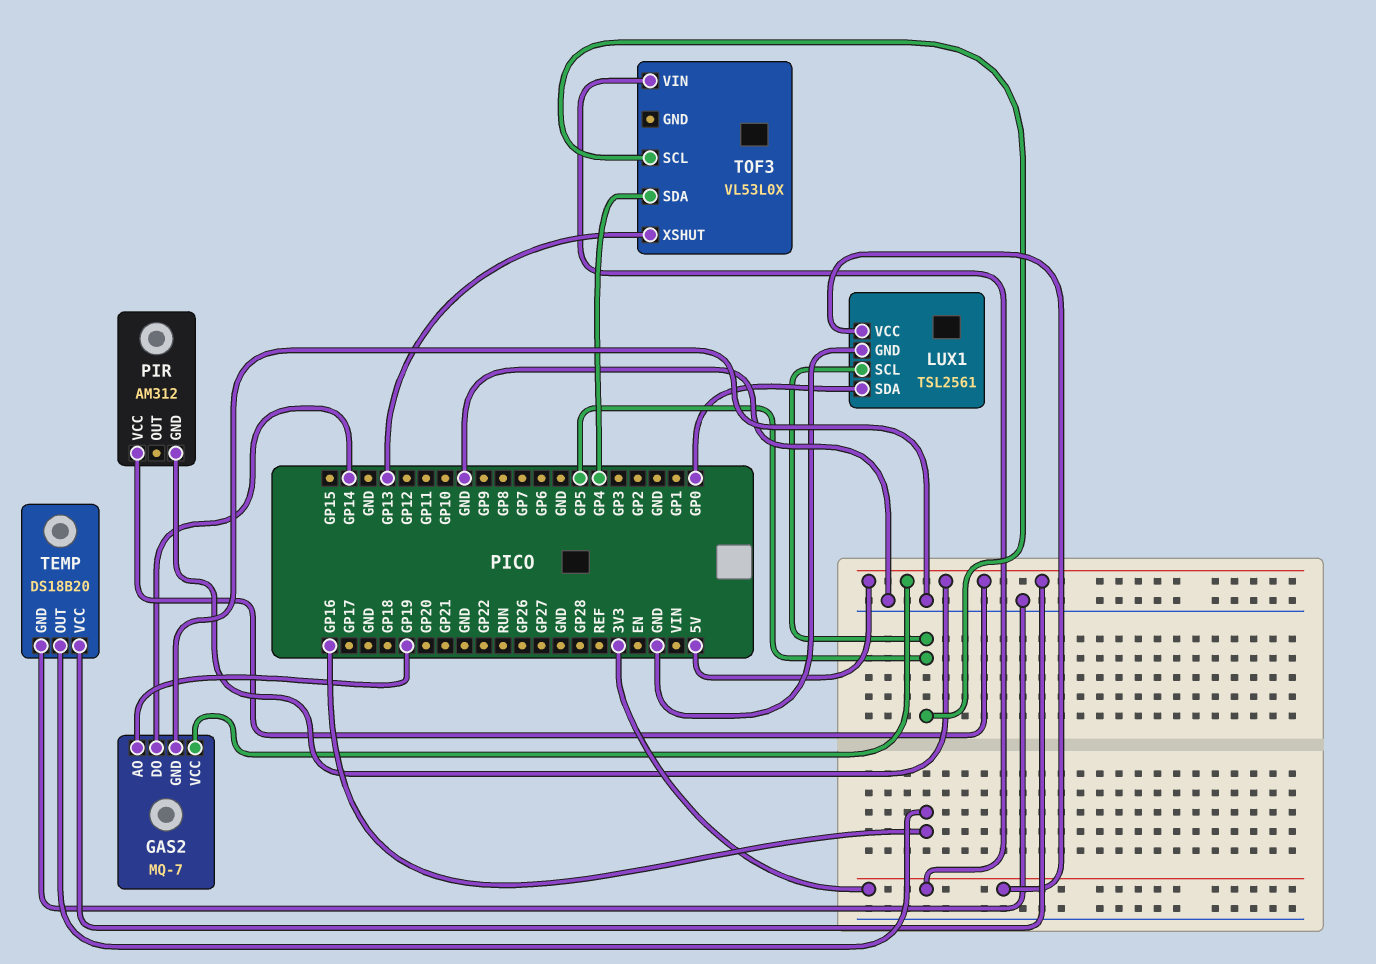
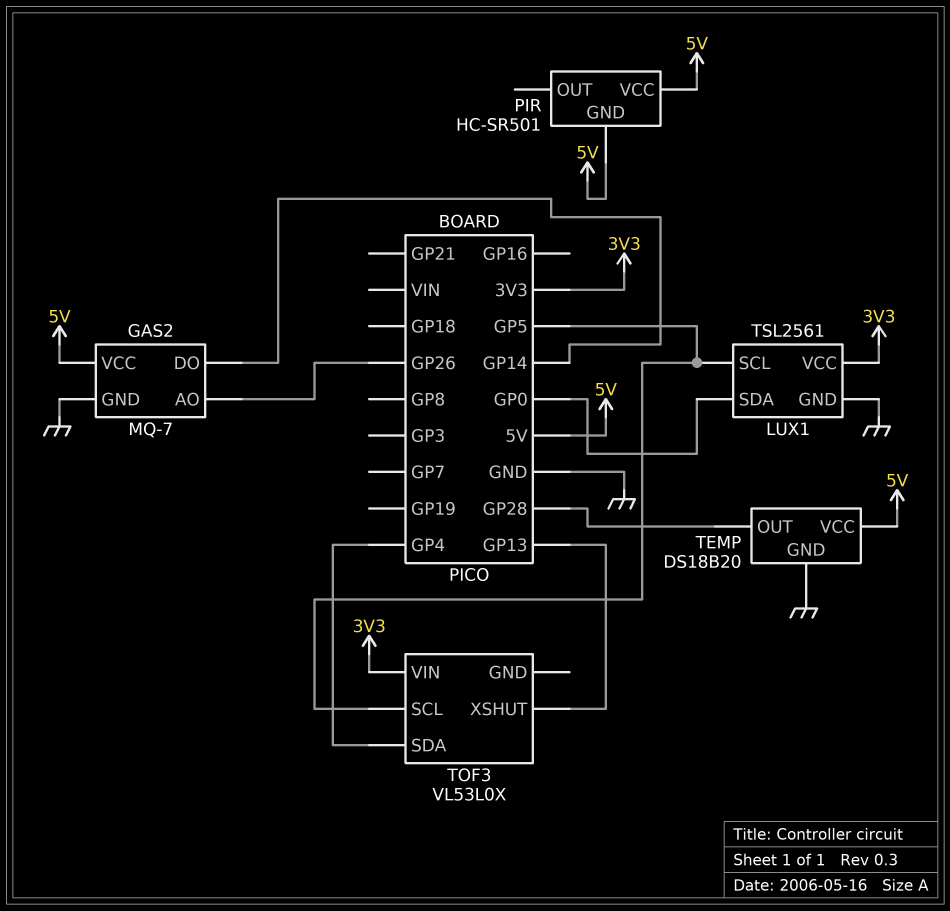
GAS2 pin AO: GP19 -> GP26
PIR: AM312 -> HC-SR501
TEMP pin OUT: GP16 -> GP28

